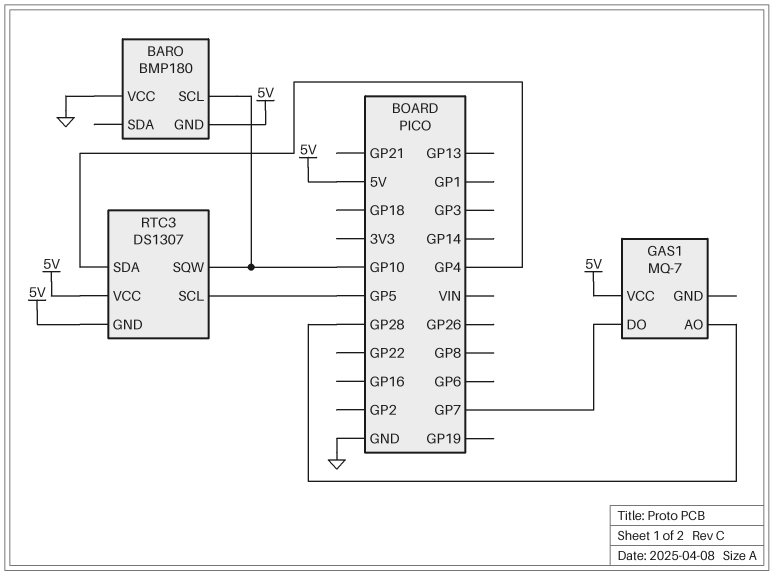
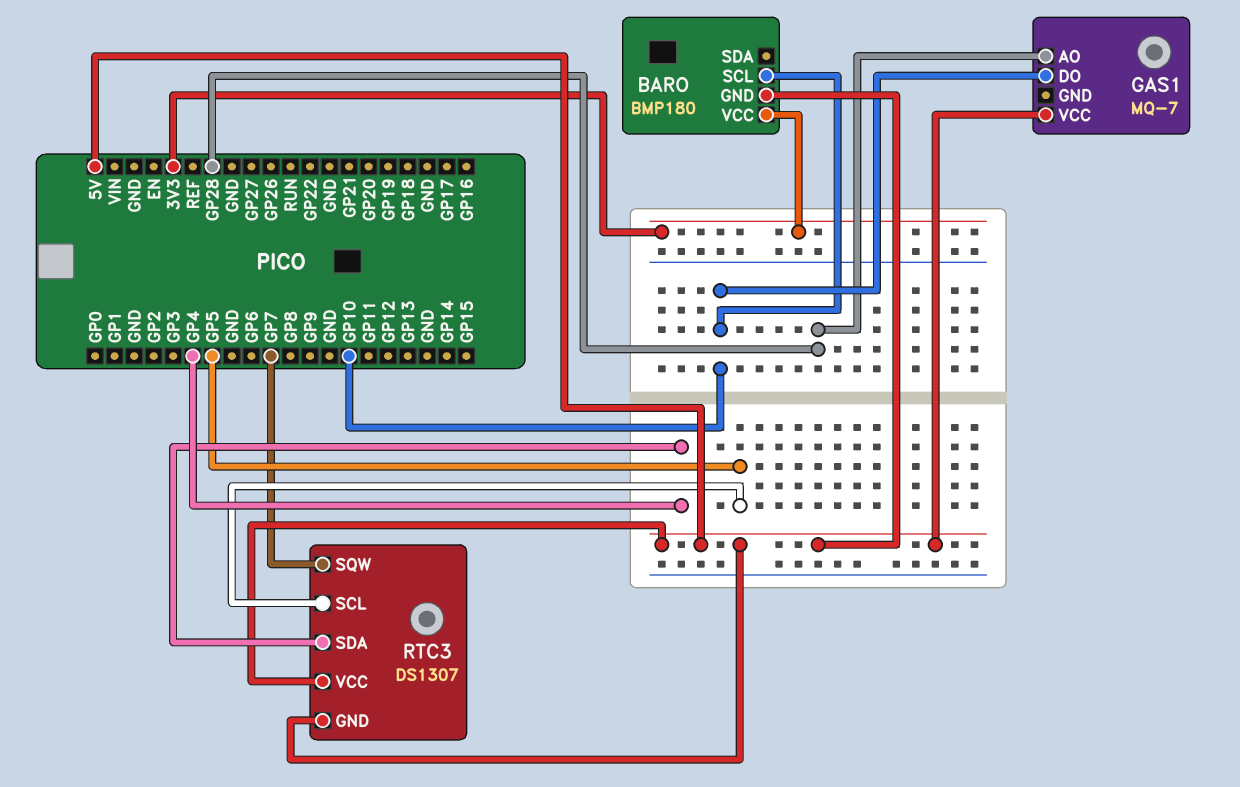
BARO pin VCC: GND -> 3V3
GAS1 pin DO: GP7 -> GP10
RTC3 pin SQW: GP10 -> GP7

